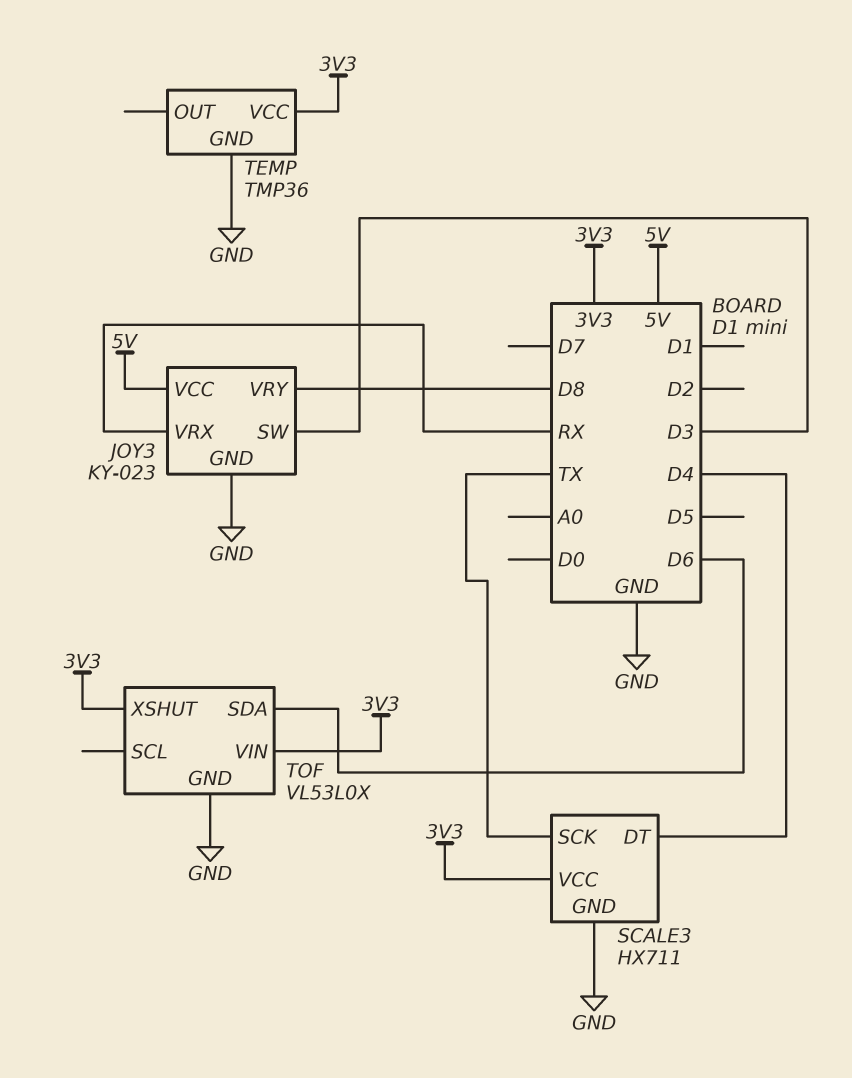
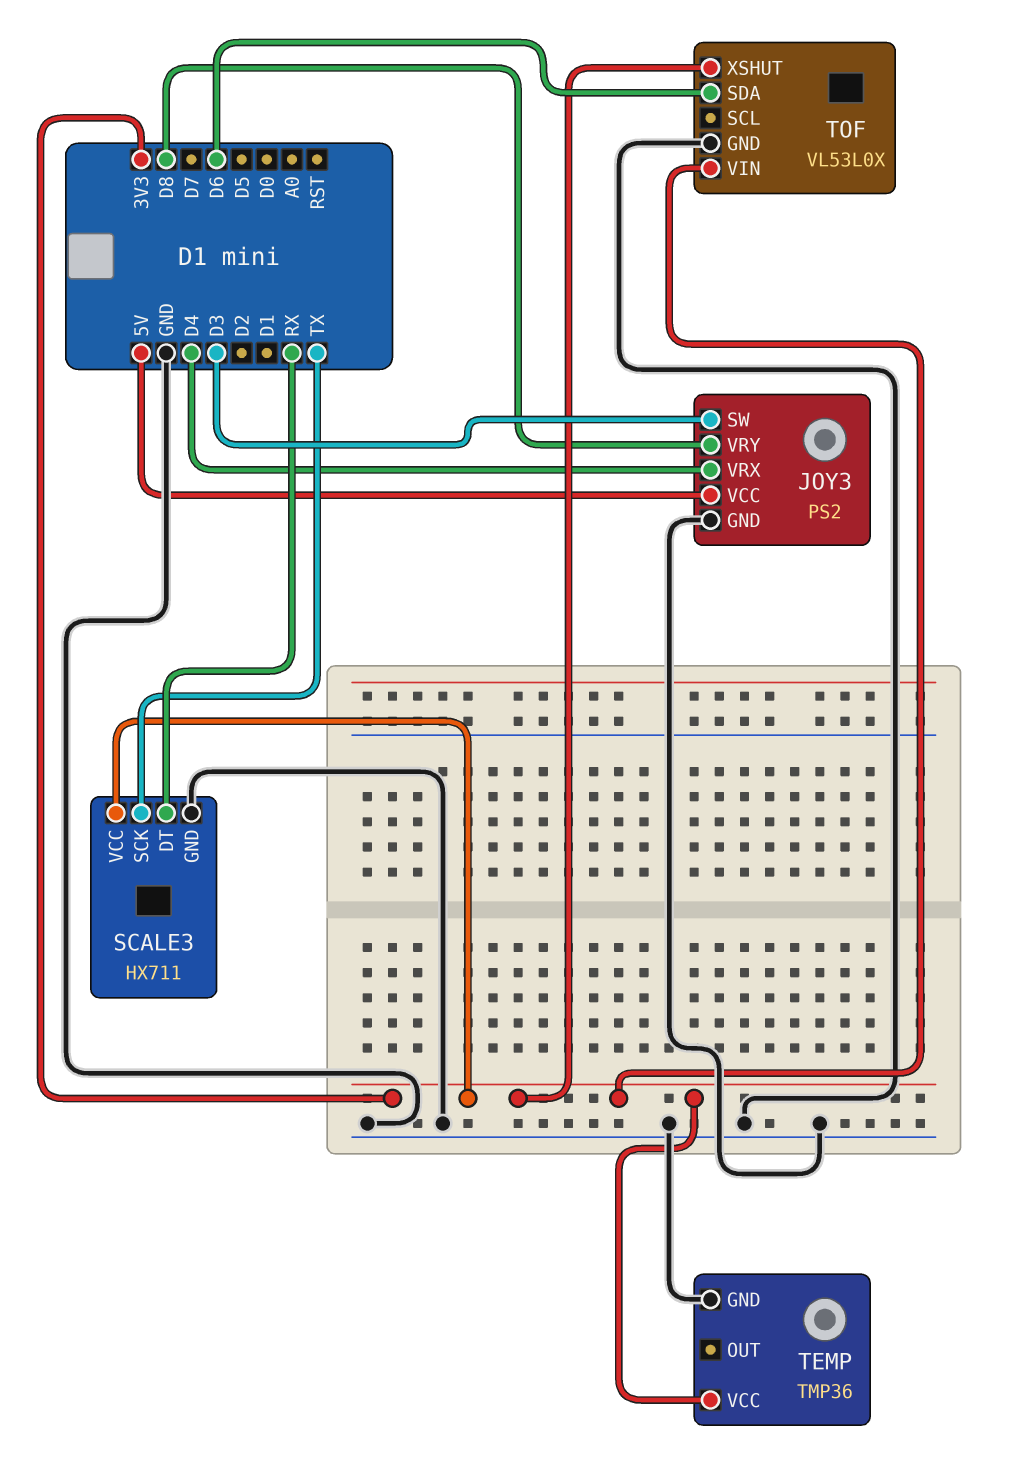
JOY3: KY-023 -> PS2
JOY3 pin VRX: RX -> D4
SCALE3 pin DT: D4 -> RX

